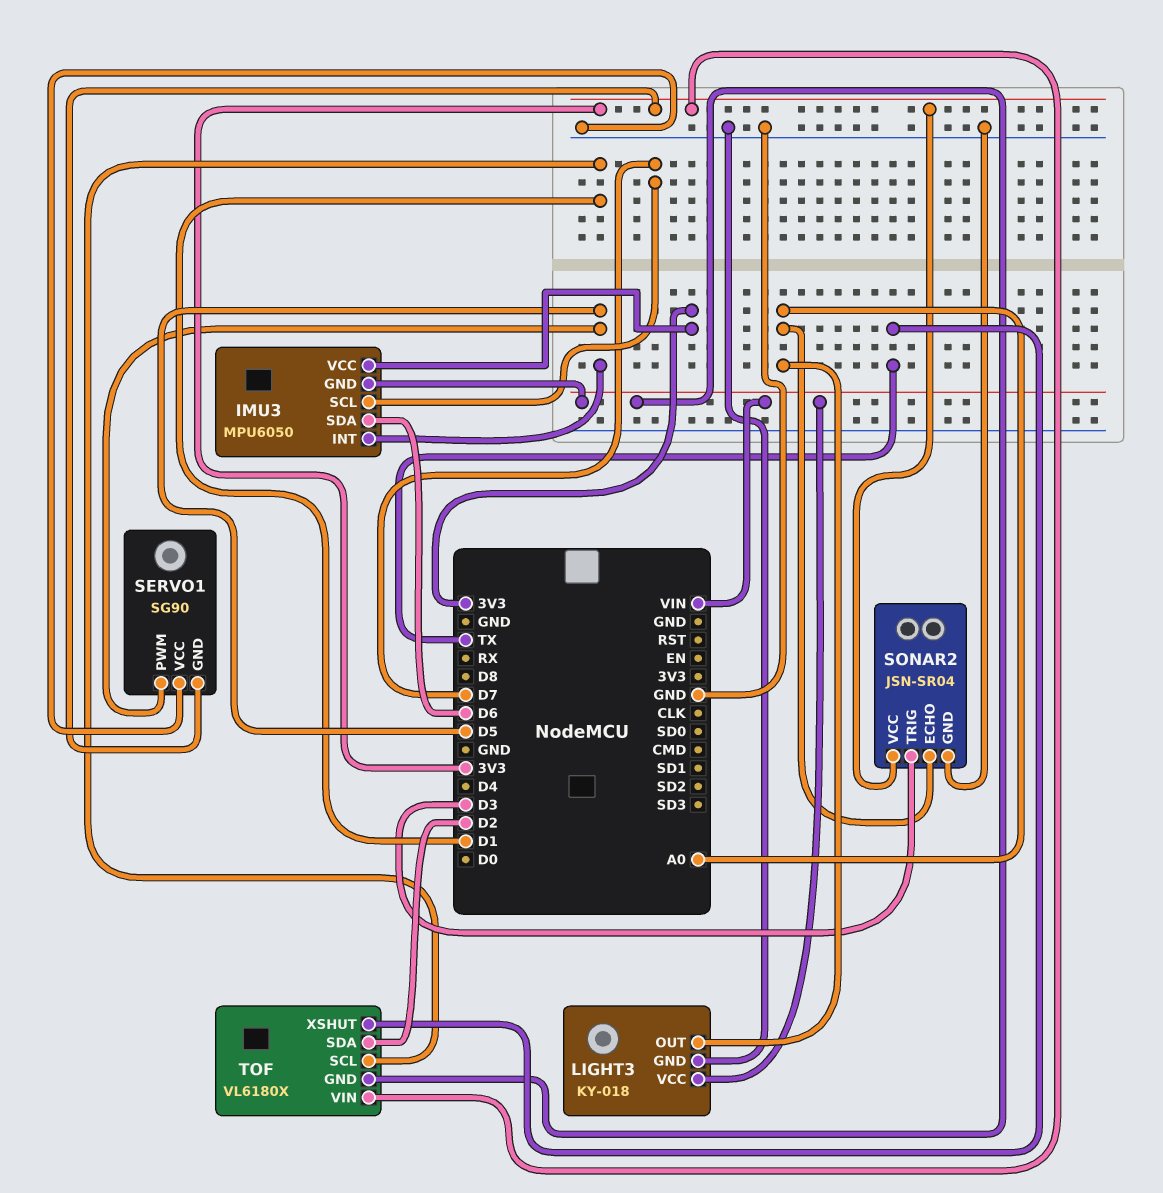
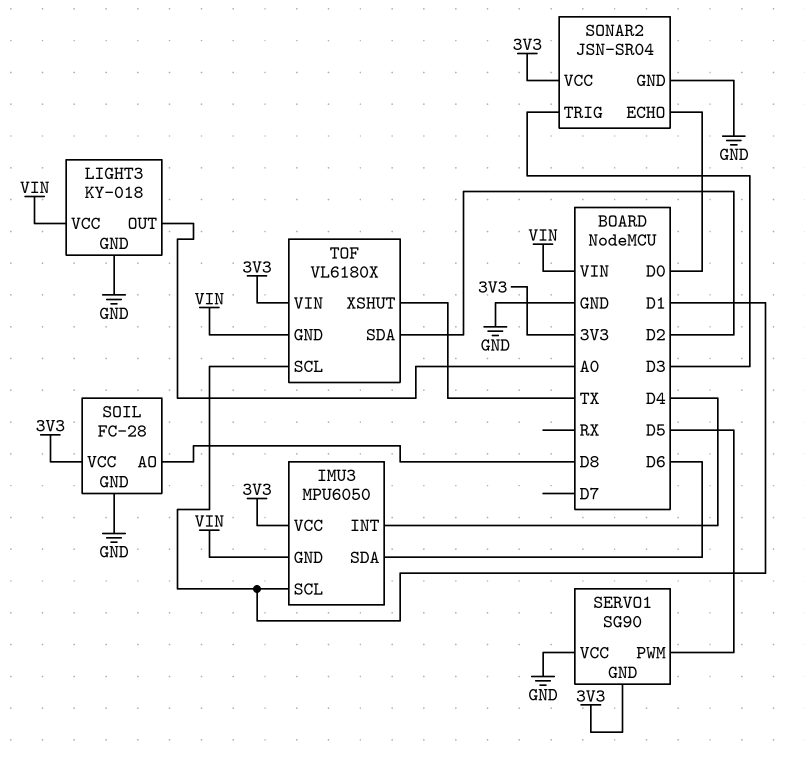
IMU3 pin INT: D5 -> D4
IMU3 pin SCL: D7 -> D1
SOIL: none -> FC-28
SOIL pin AO: none -> D8
SOIL pin GND: none -> GND
SOIL pin VCC: none -> 3V3
SONAR2 pin ECHO: A0 -> D0

